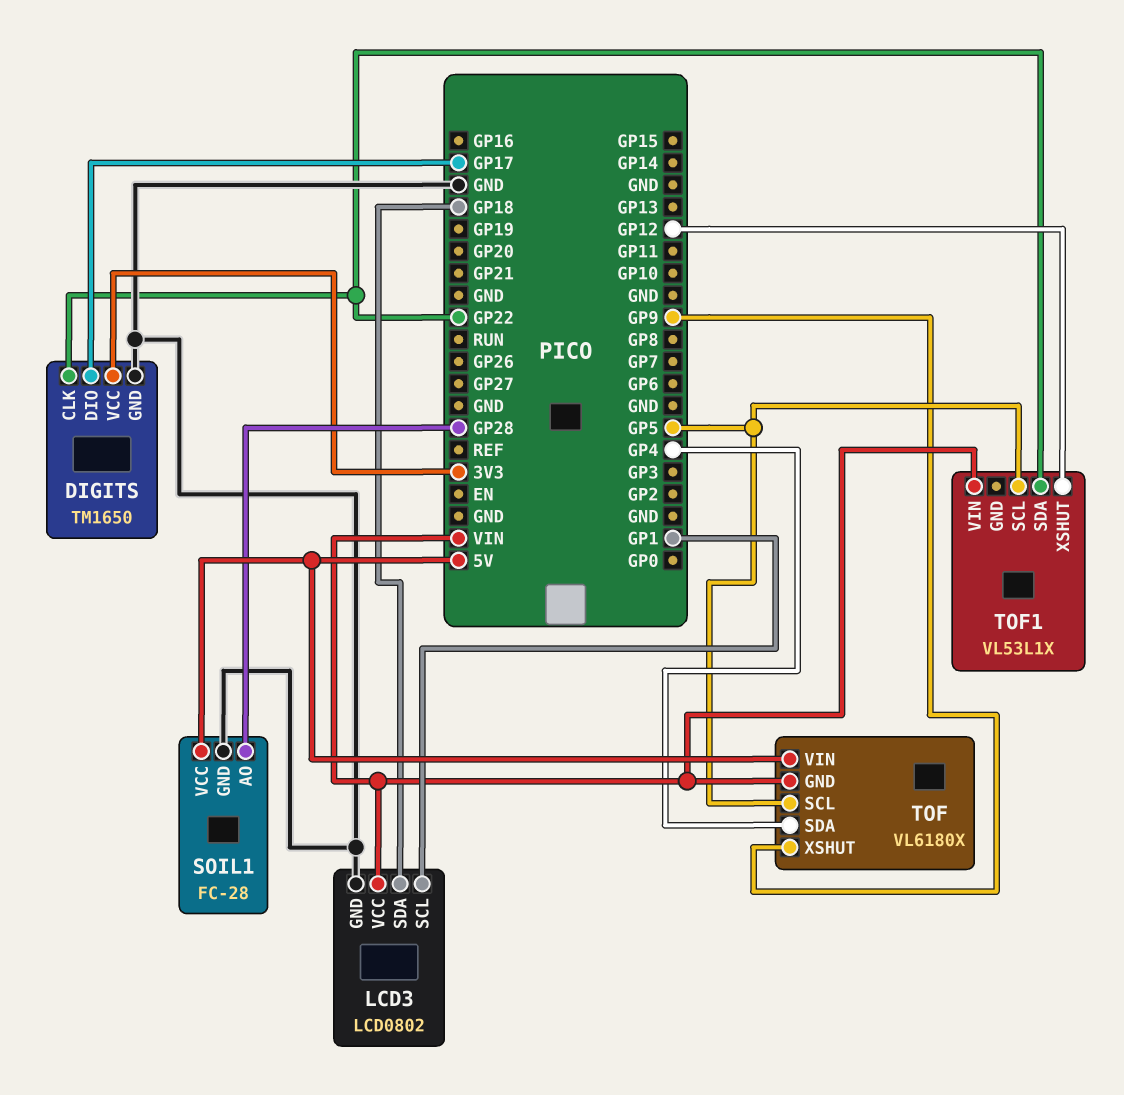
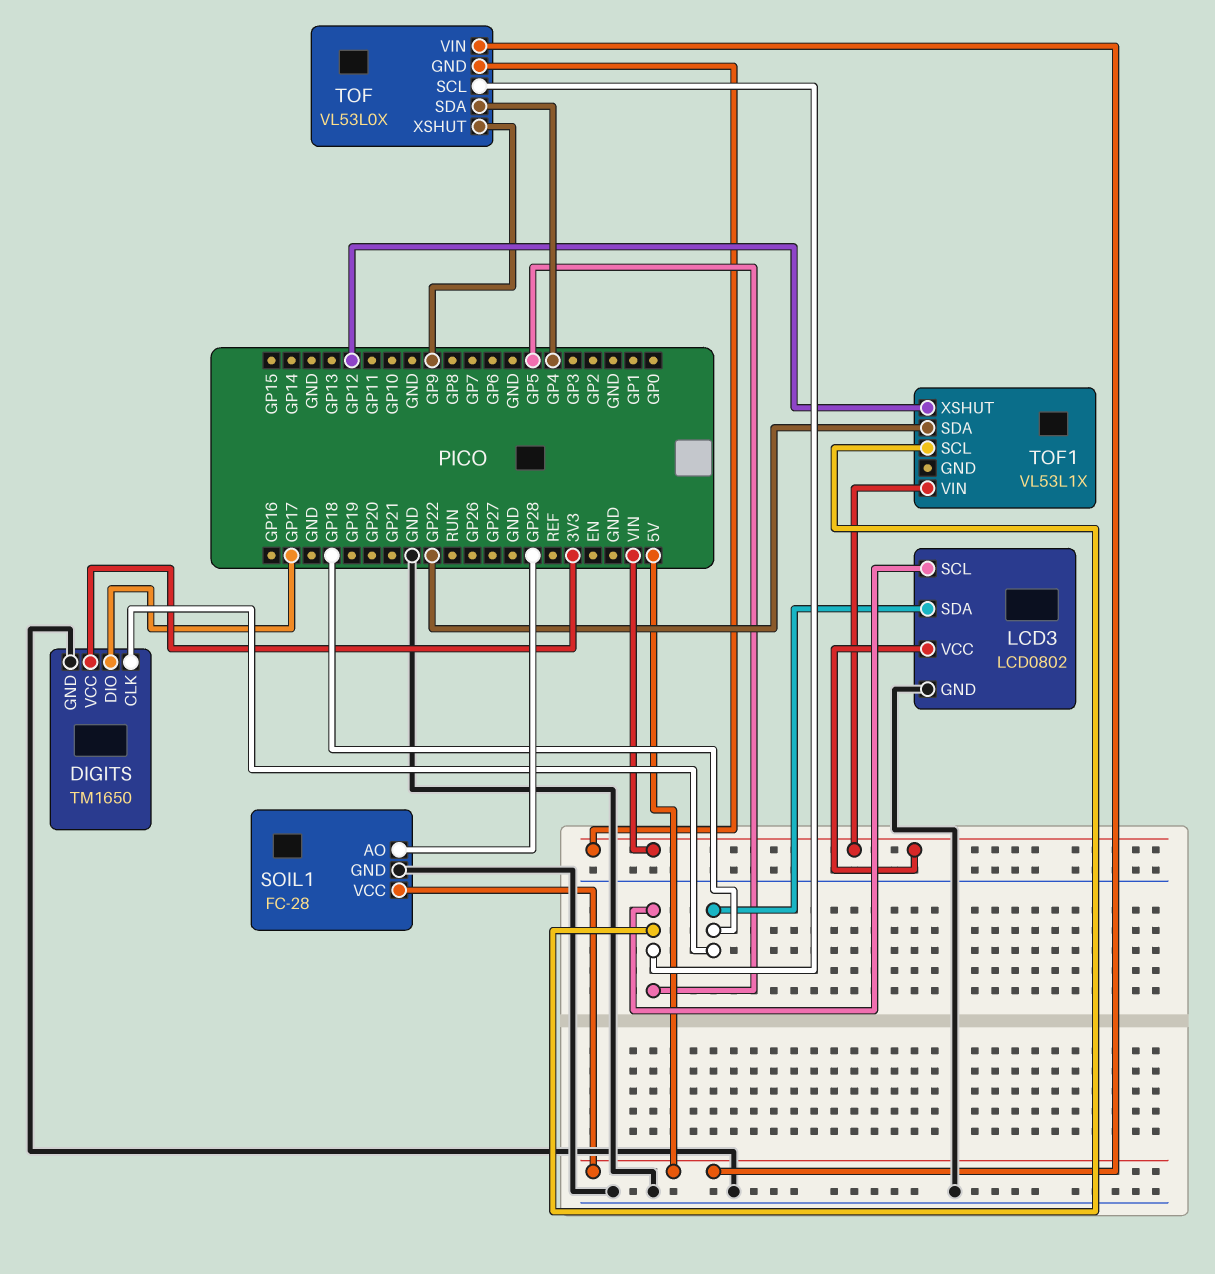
DIGITS pin CLK: GP22 -> GP18
LCD3 pin SCL: GP1 -> GP5
TOF: VL6180X -> VL53L0X

